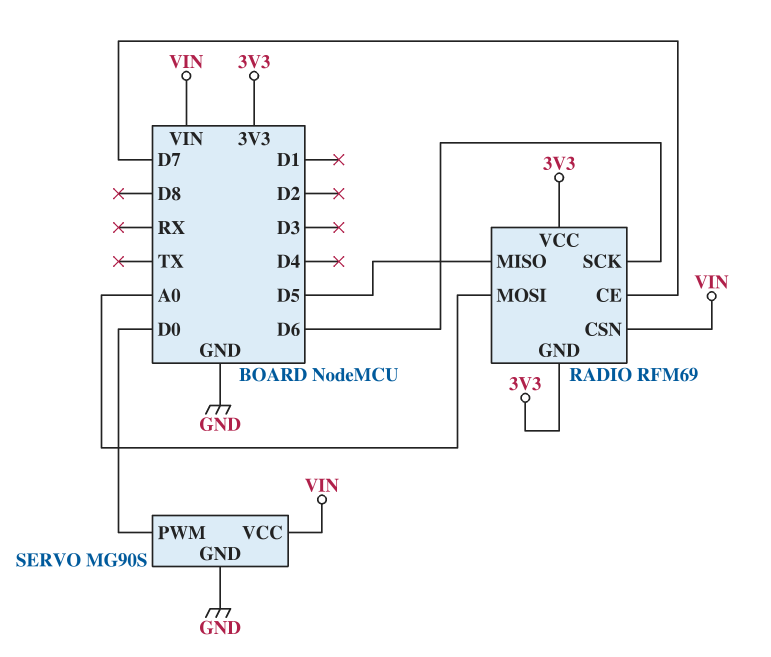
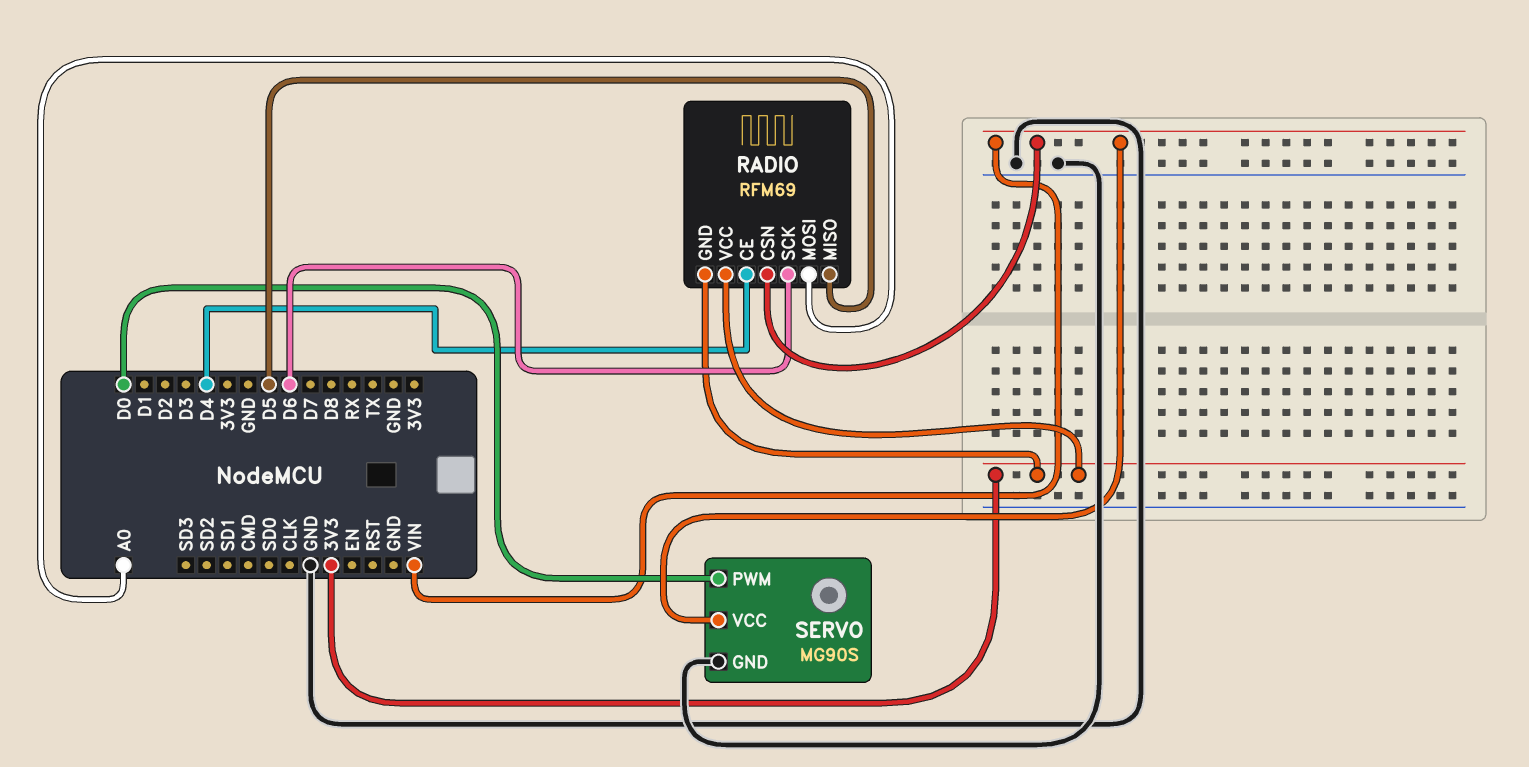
RADIO pin CE: D7 -> D4

